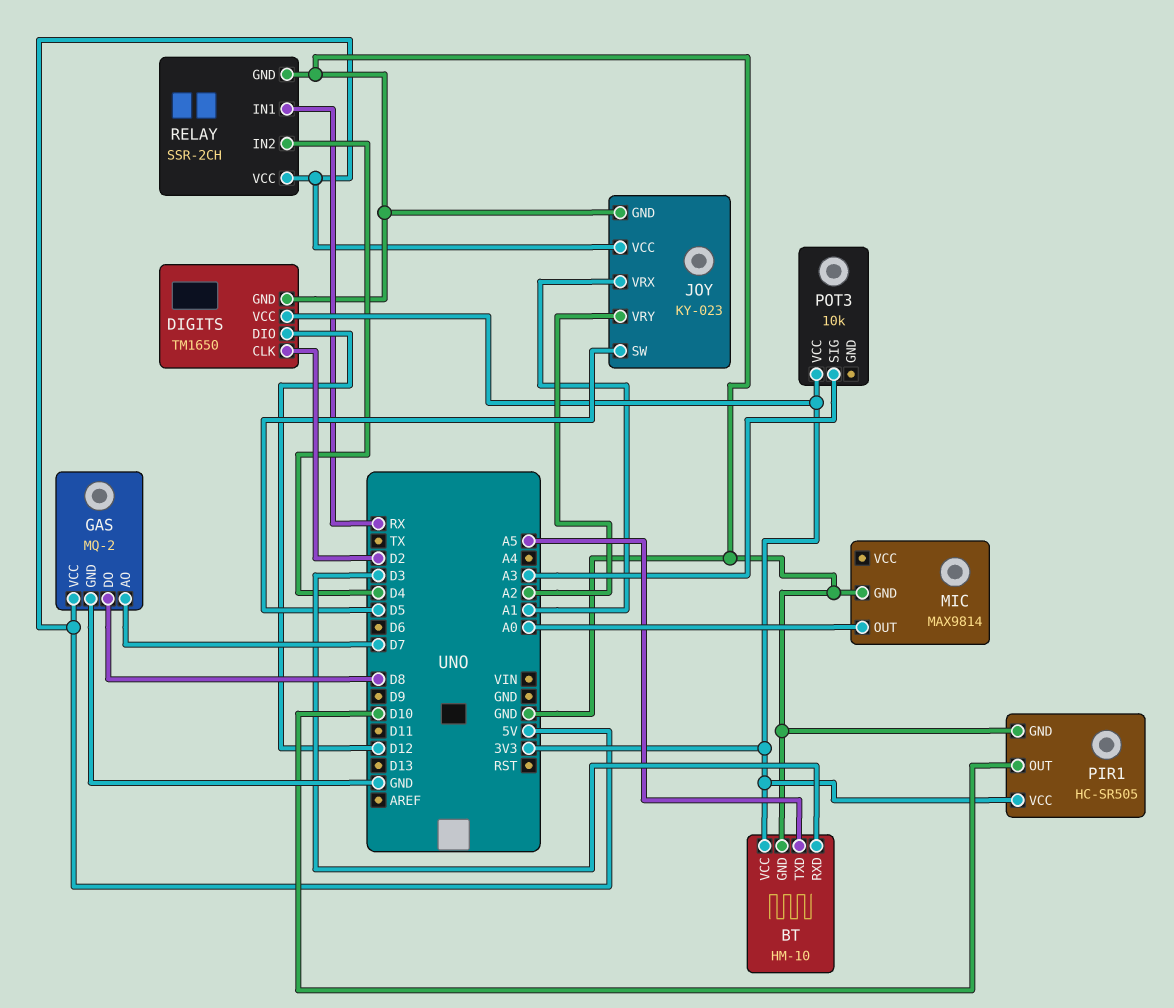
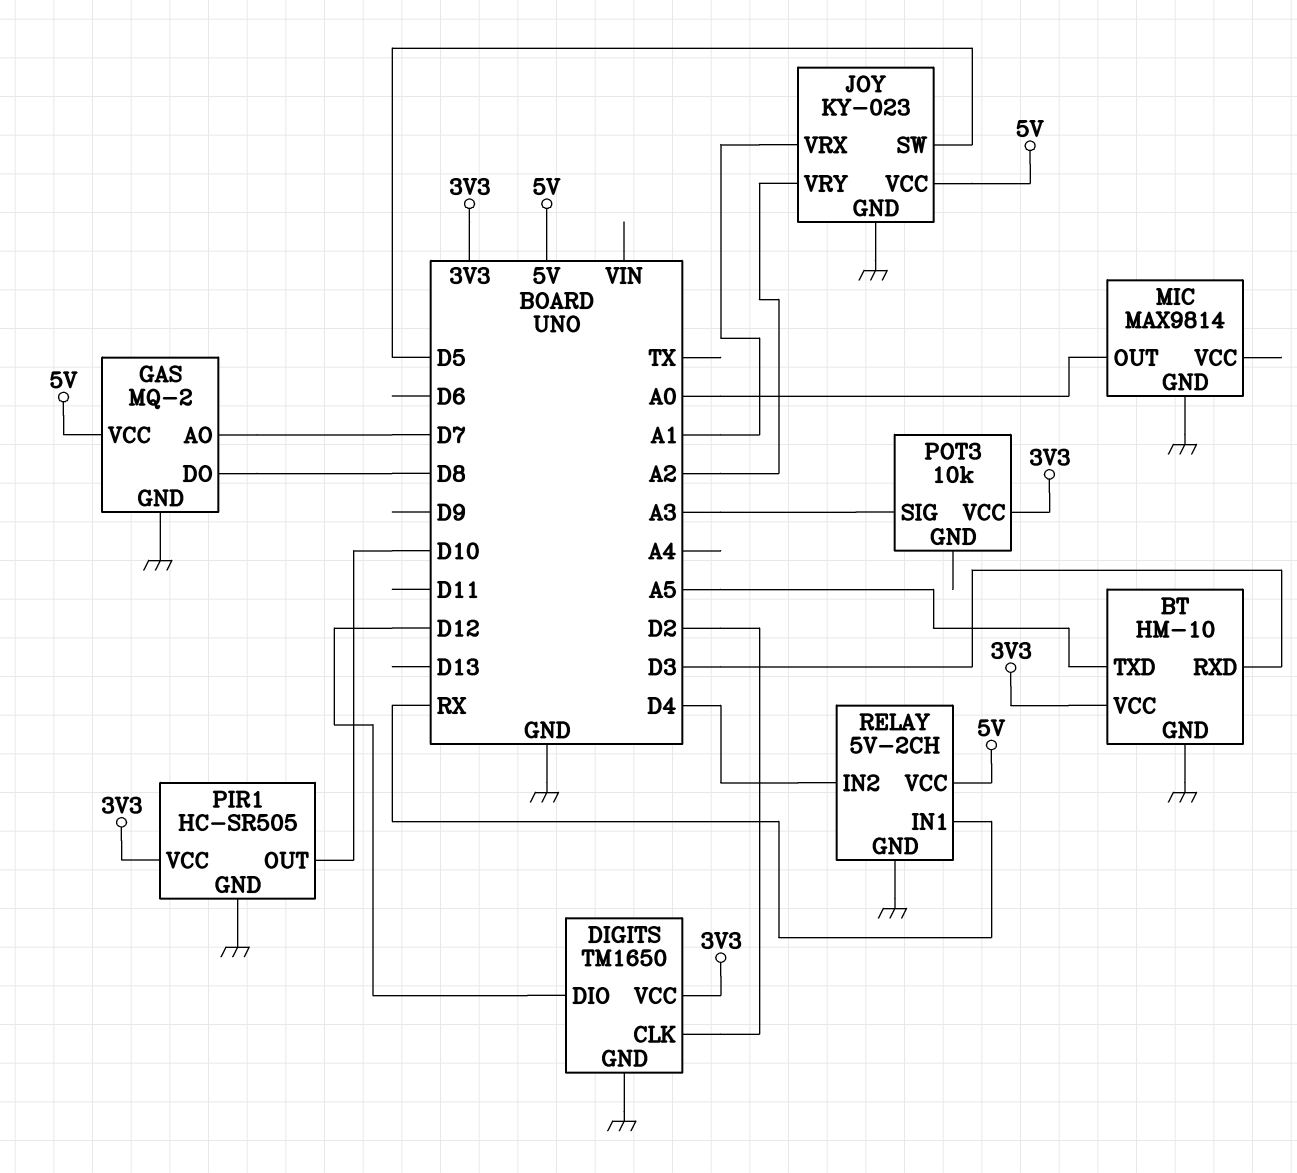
RELAY: SSR-2CH -> 5V-2CH

